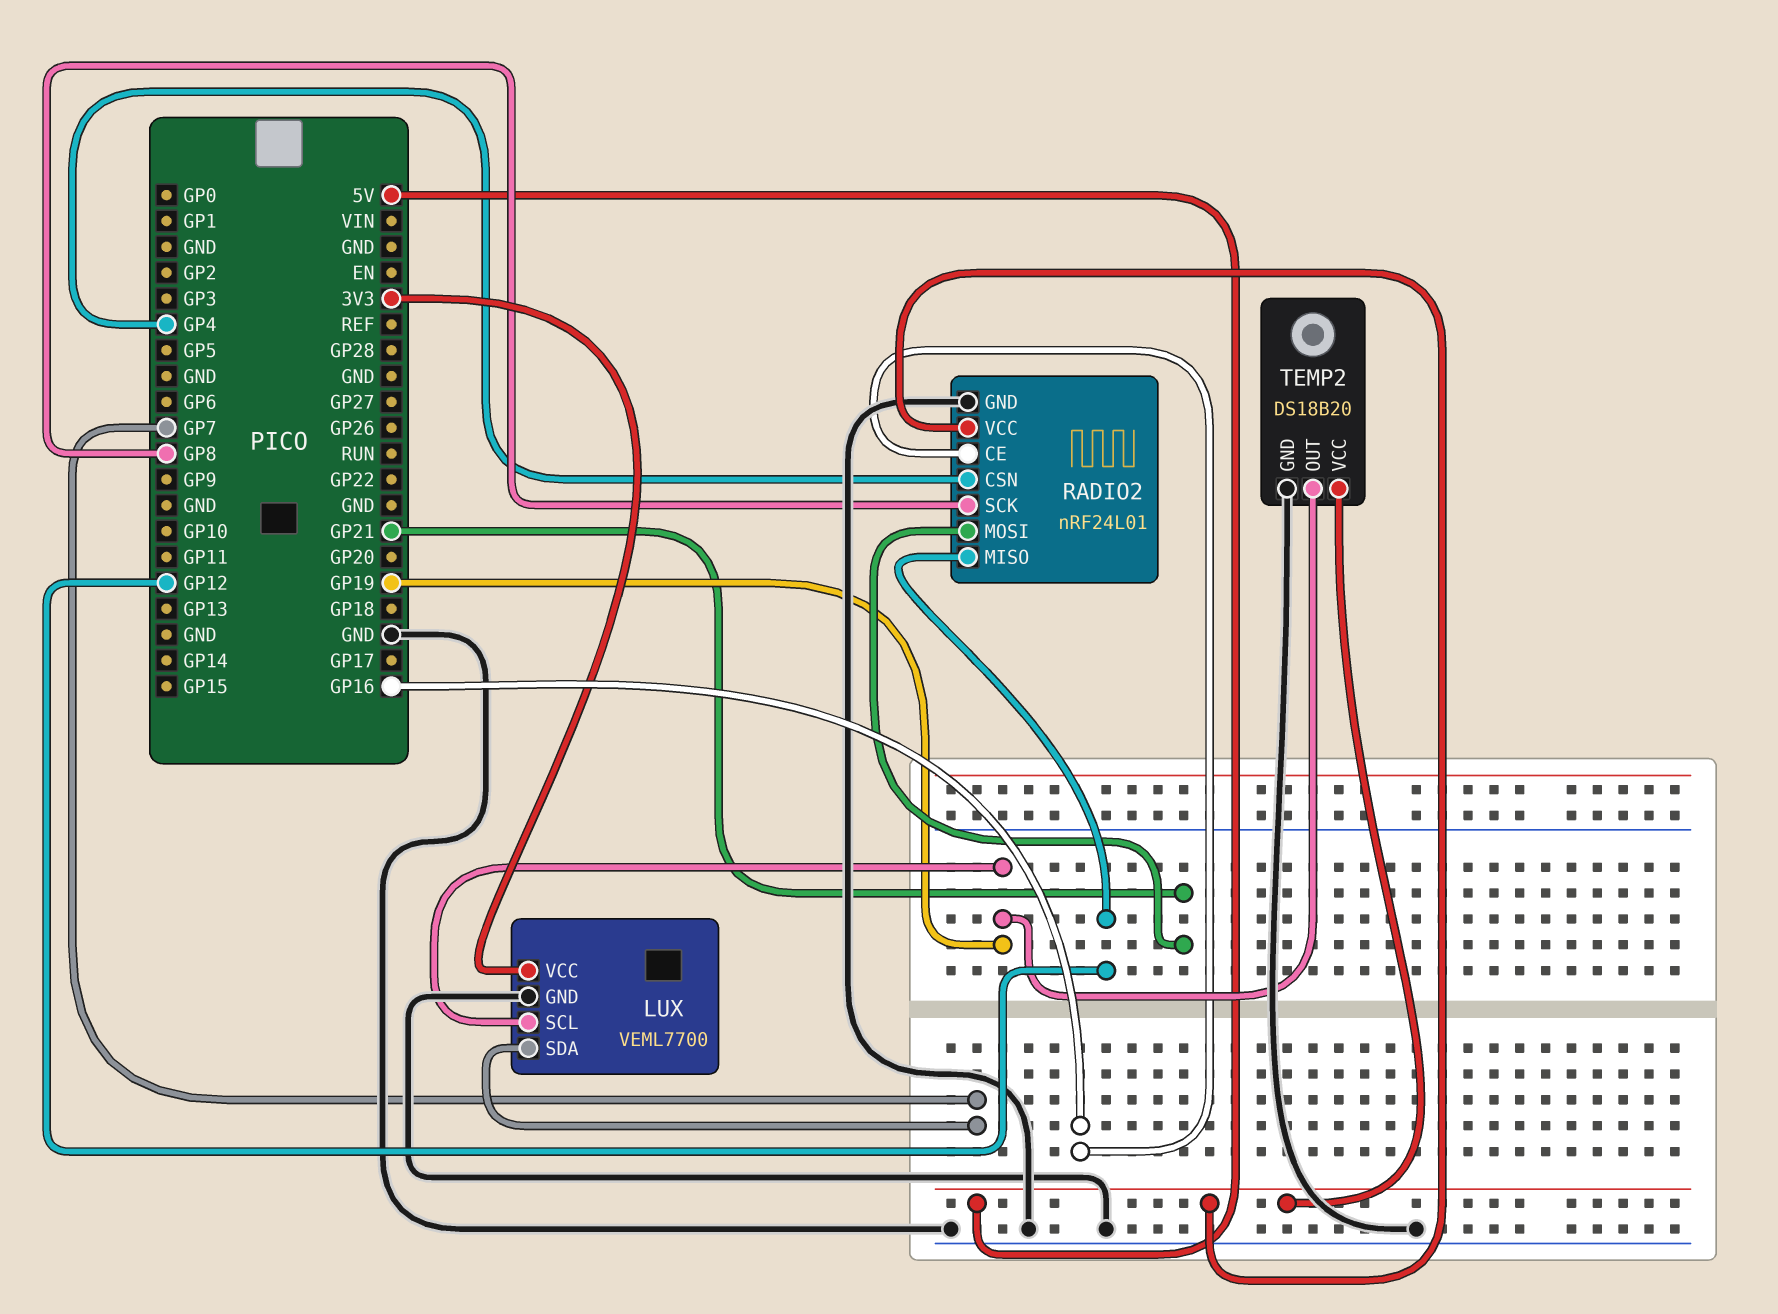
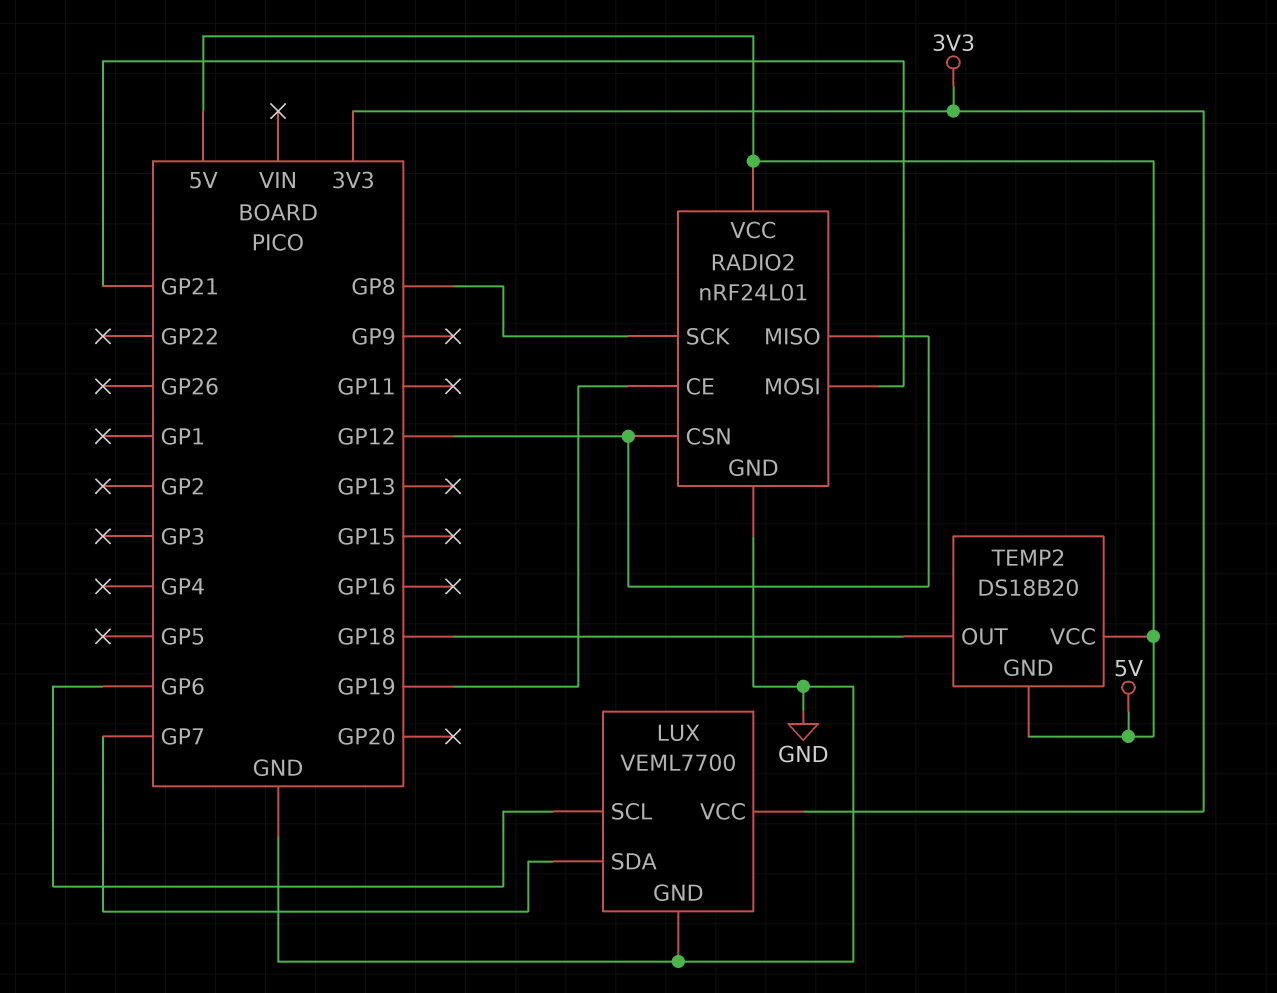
LUX pin SCL: GP19 -> GP6
RADIO2 pin CE: GP16 -> GP19
RADIO2 pin CSN: GP4 -> GP12
TEMP2 pin GND: GND -> 5V
TEMP2 pin OUT: GP19 -> GP18

